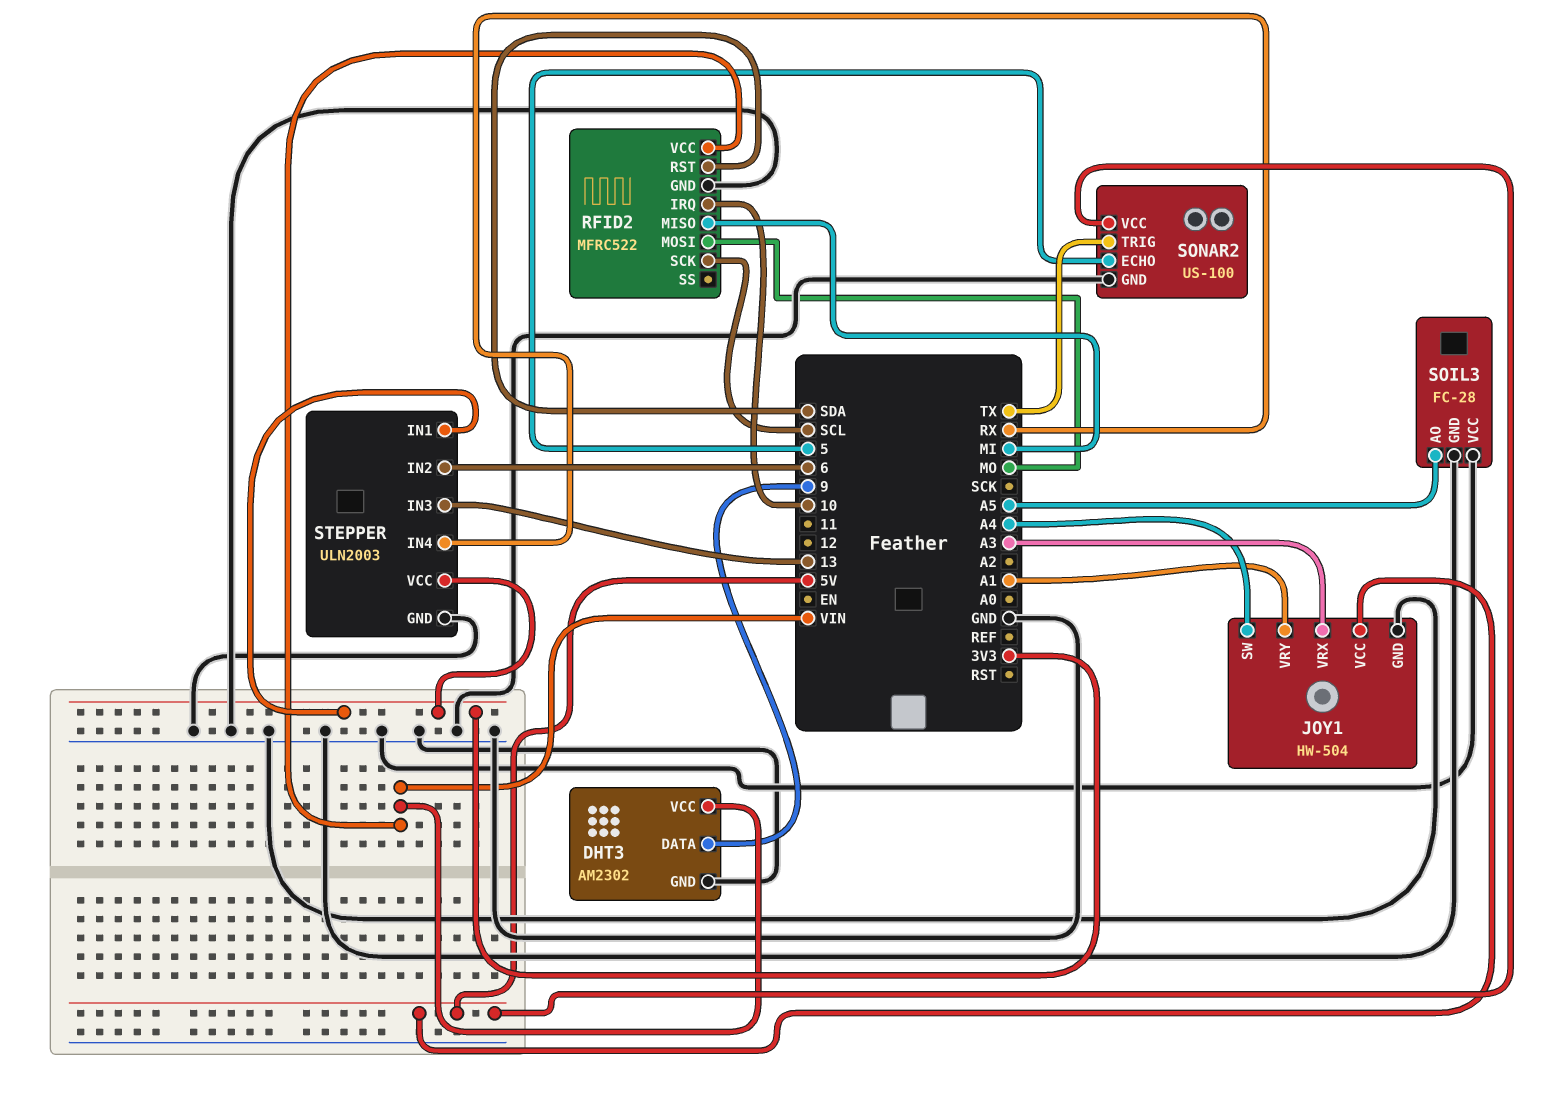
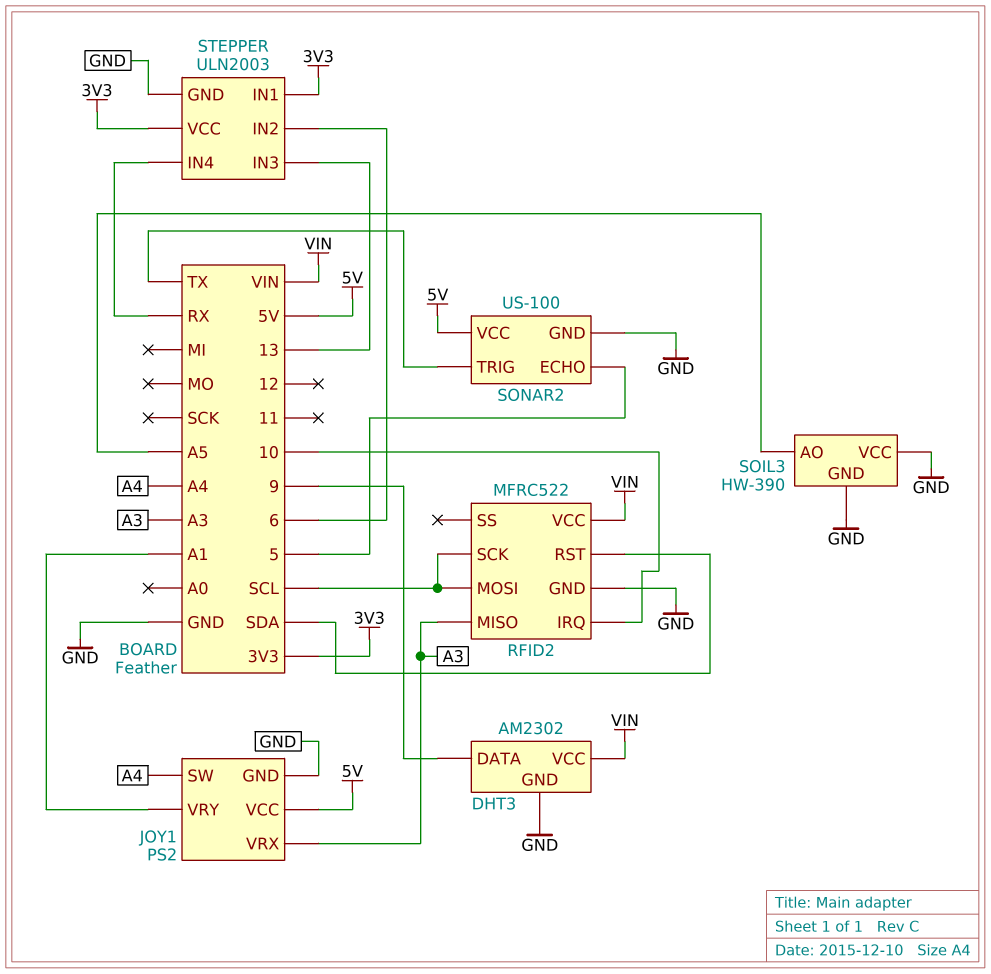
JOY1: HW-504 -> PS2
RFID2 pin MISO: MI -> A3
RFID2 pin MOSI: MO -> SCL
SOIL3: FC-28 -> HW-390

